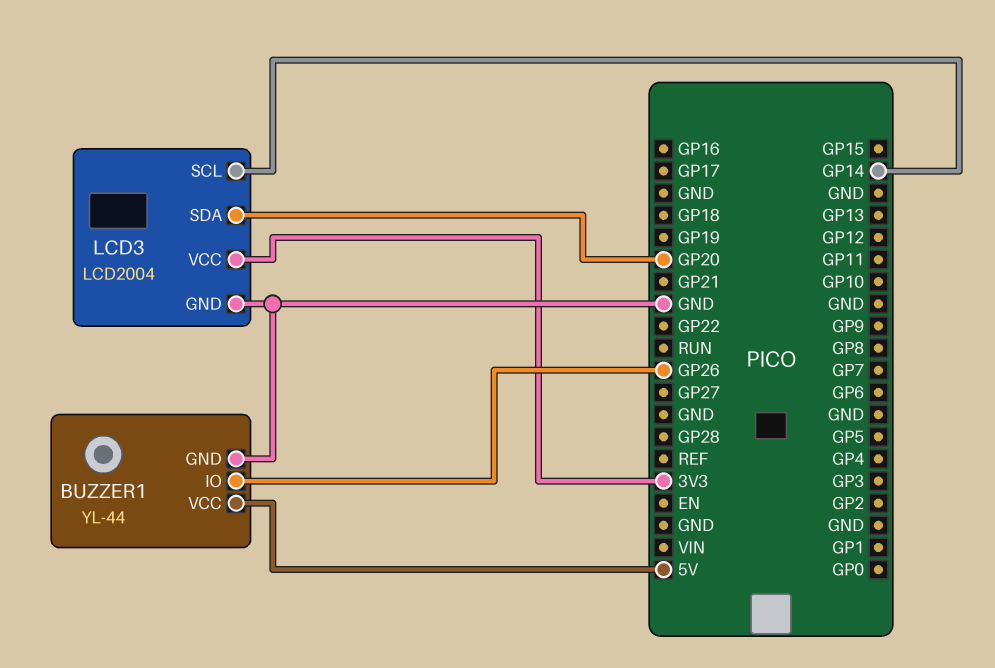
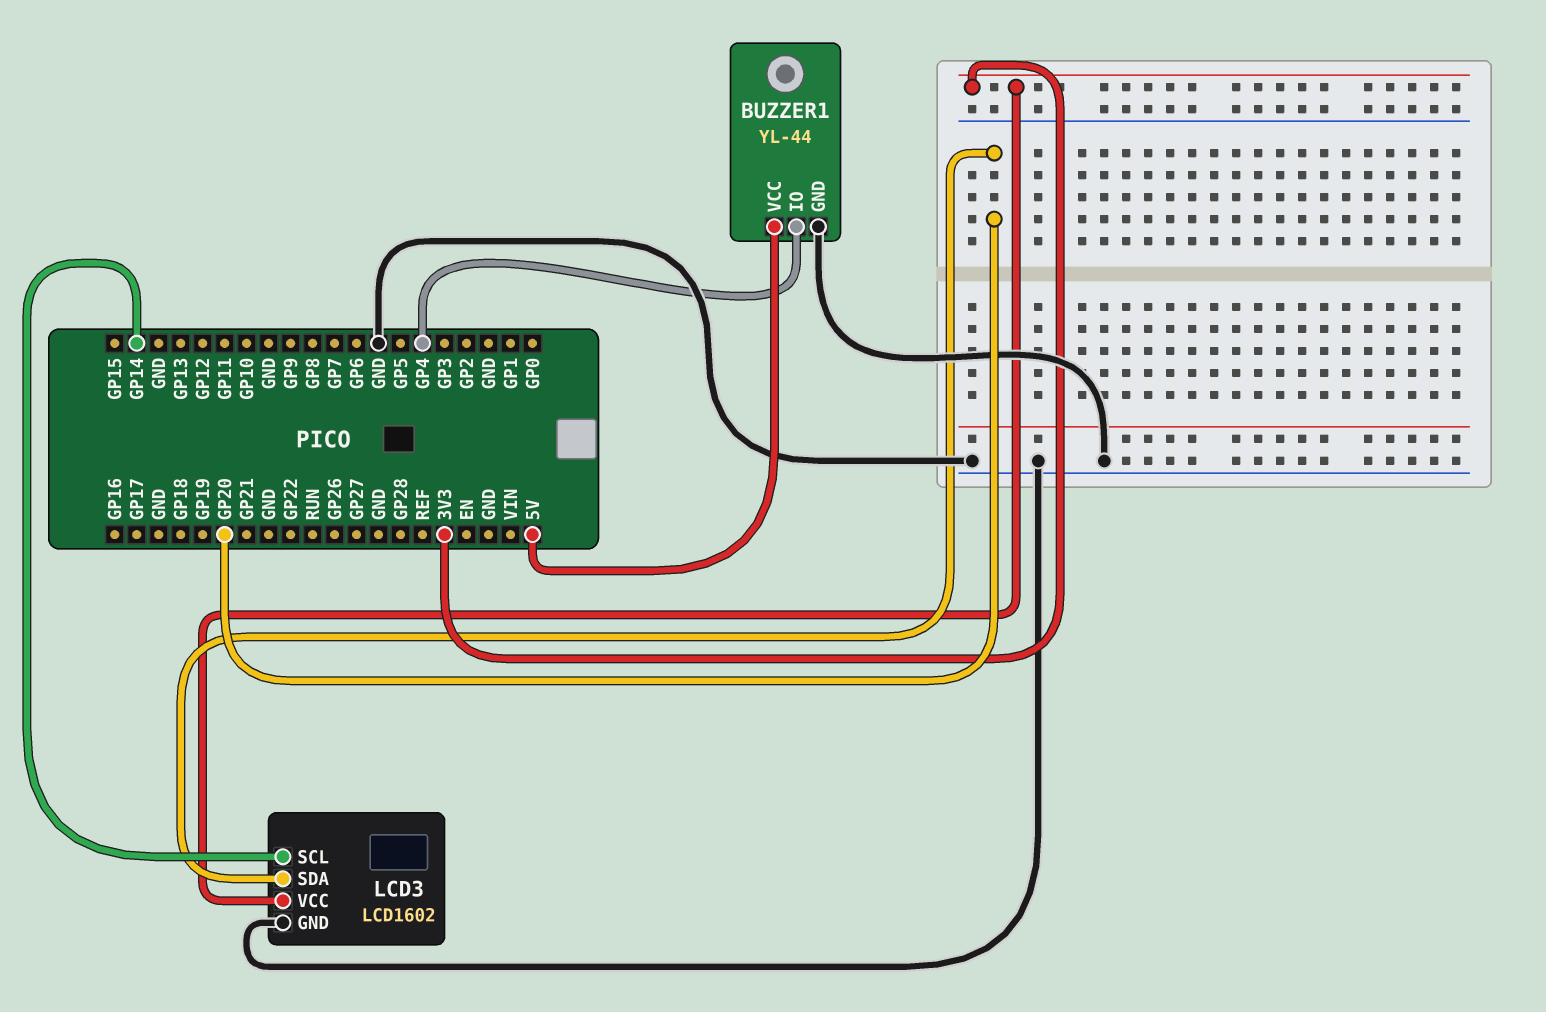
BUZZER1 pin IO: GP26 -> GP4
LCD3: LCD2004 -> LCD1602

